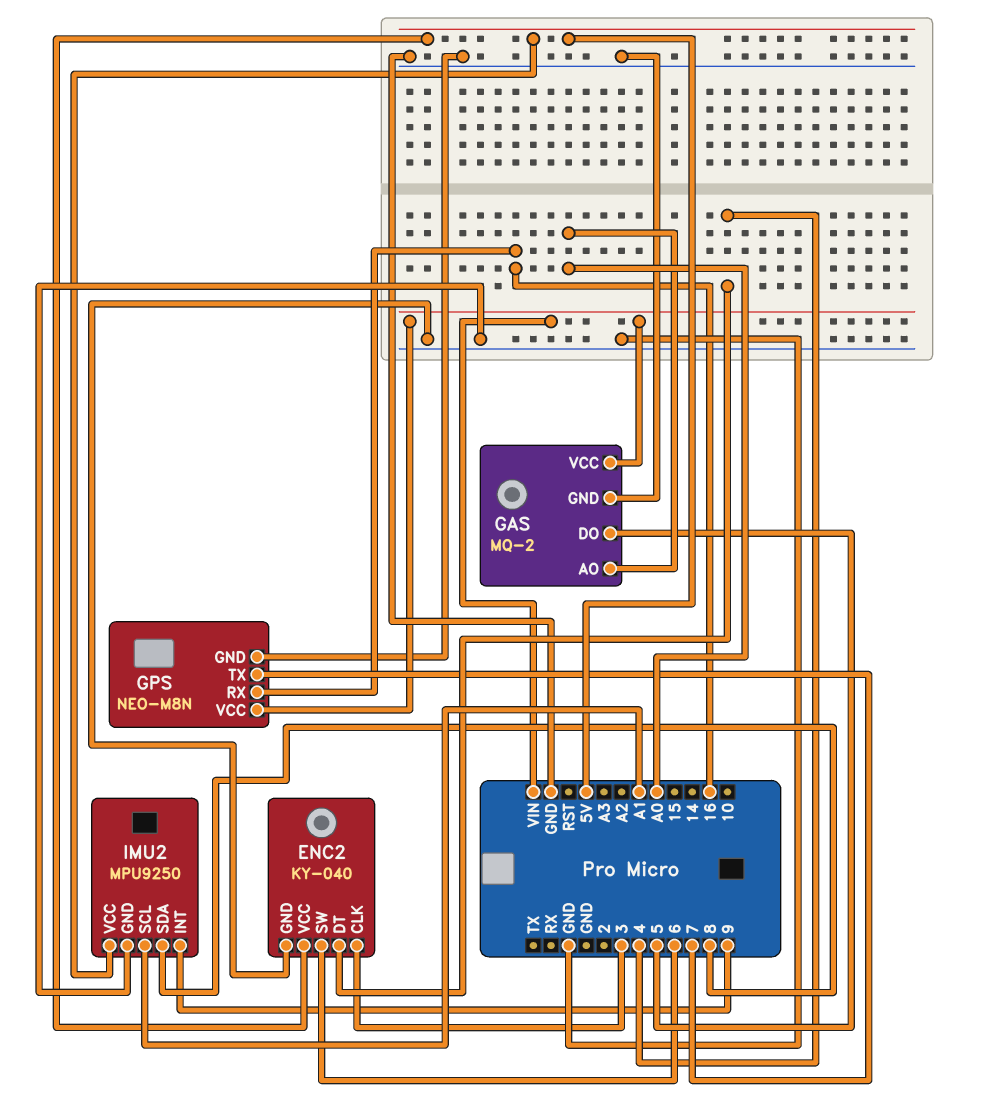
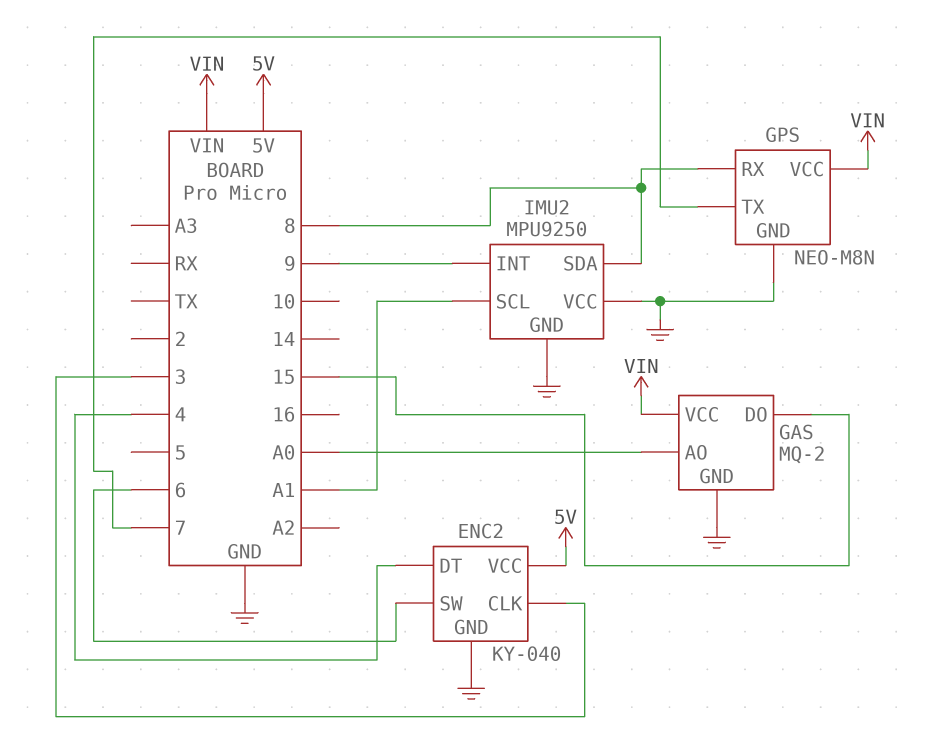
GAS pin DO: 5 -> 15
GPS pin RX: 16 -> 8
IMU2 pin VCC: 5V -> GND

